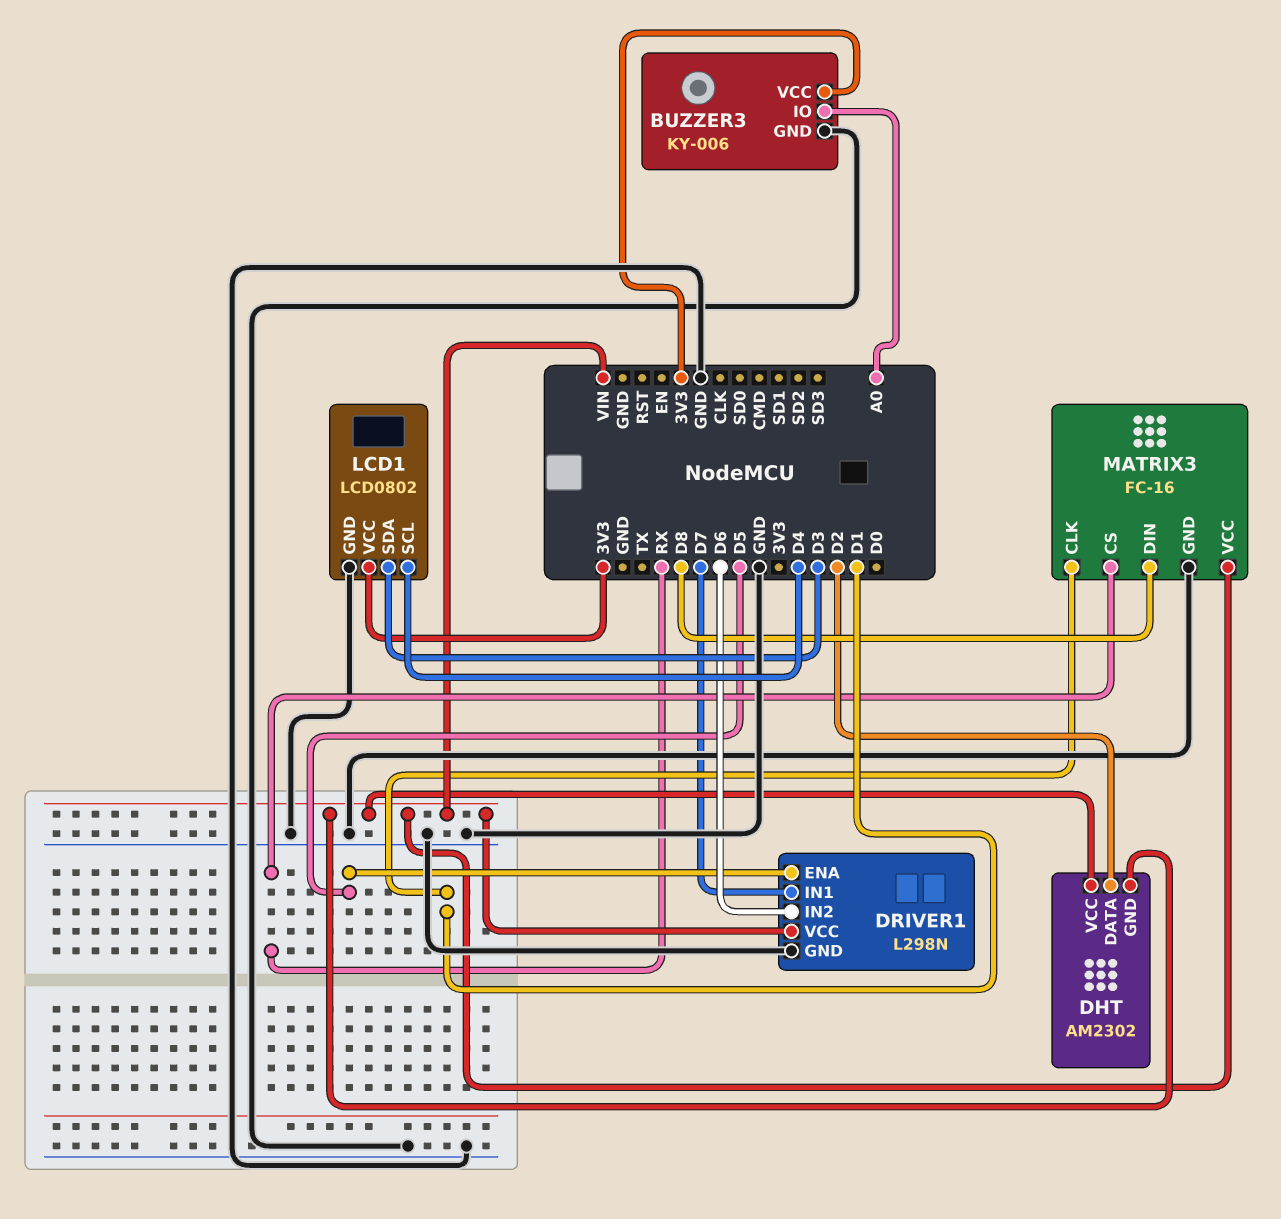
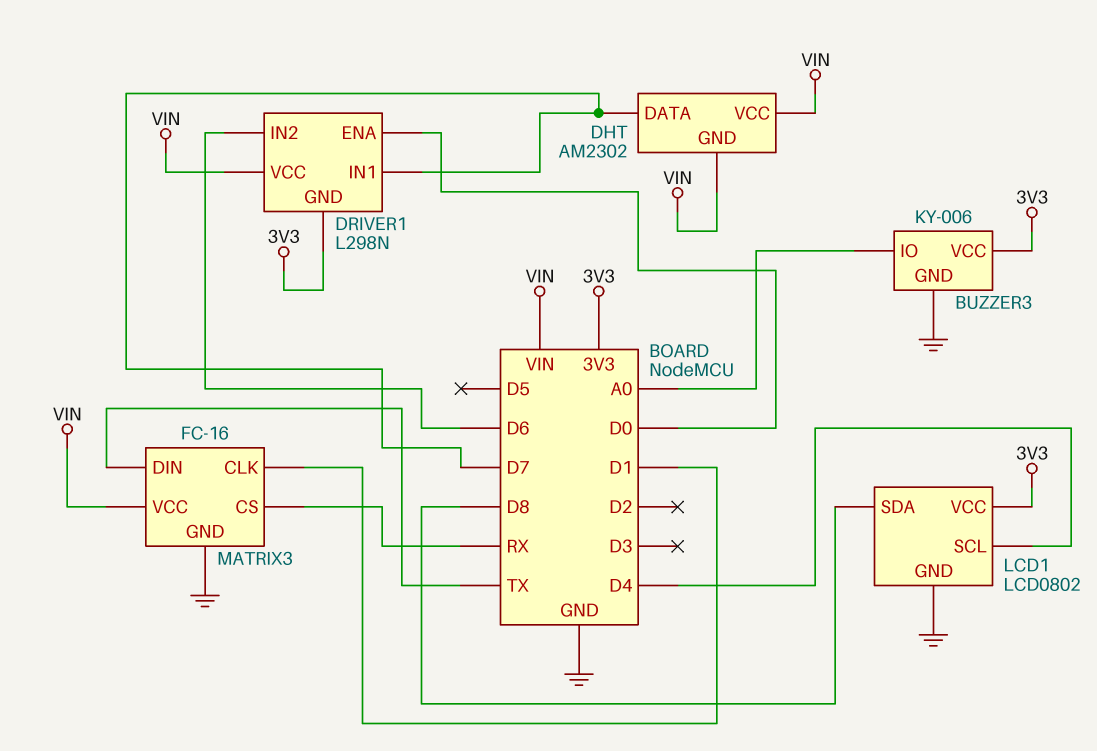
DHT pin DATA: D2 -> D7
DRIVER1 pin ENA: D5 -> D0
DRIVER1 pin GND: GND -> 3V3
LCD1 pin SDA: D3 -> D8
MATRIX3 pin DIN: D8 -> TX

